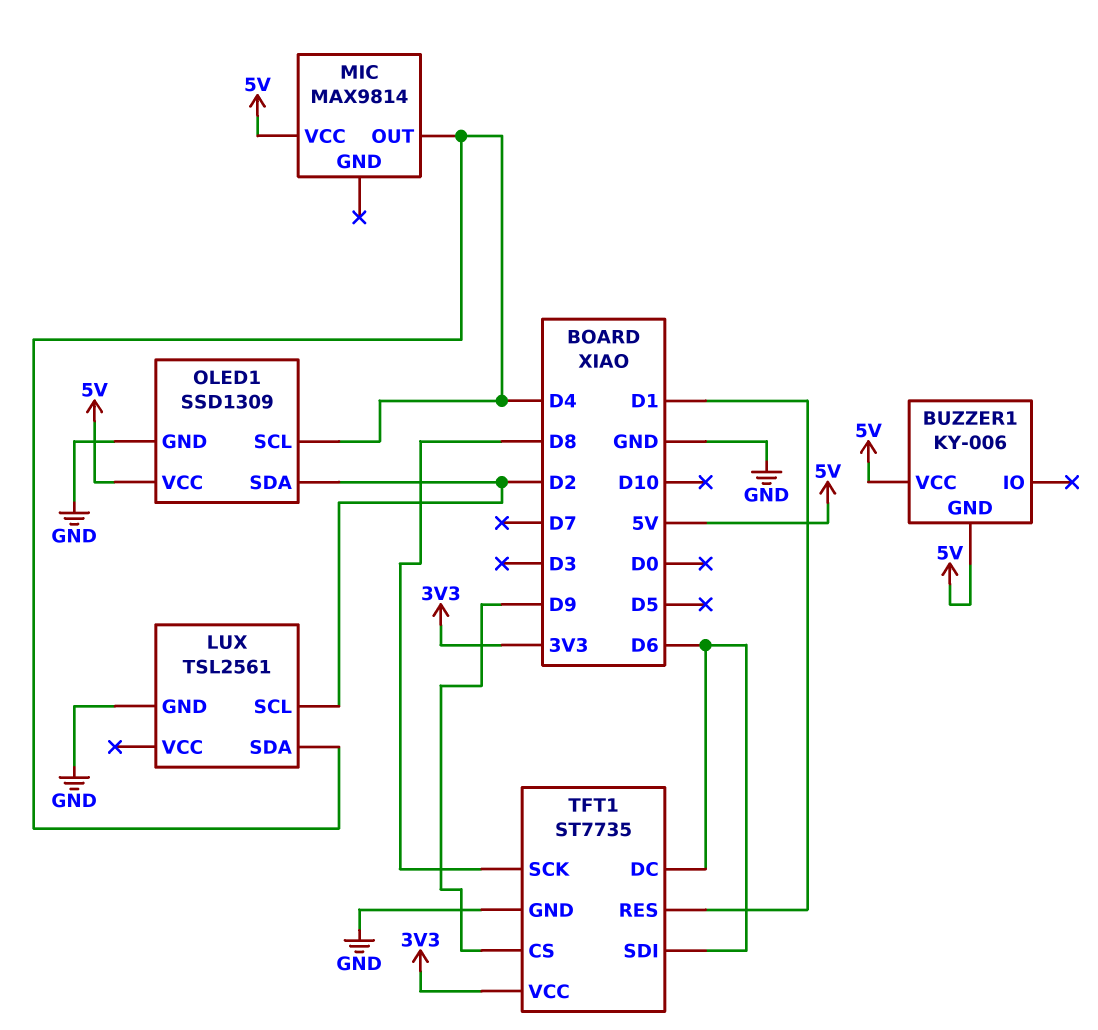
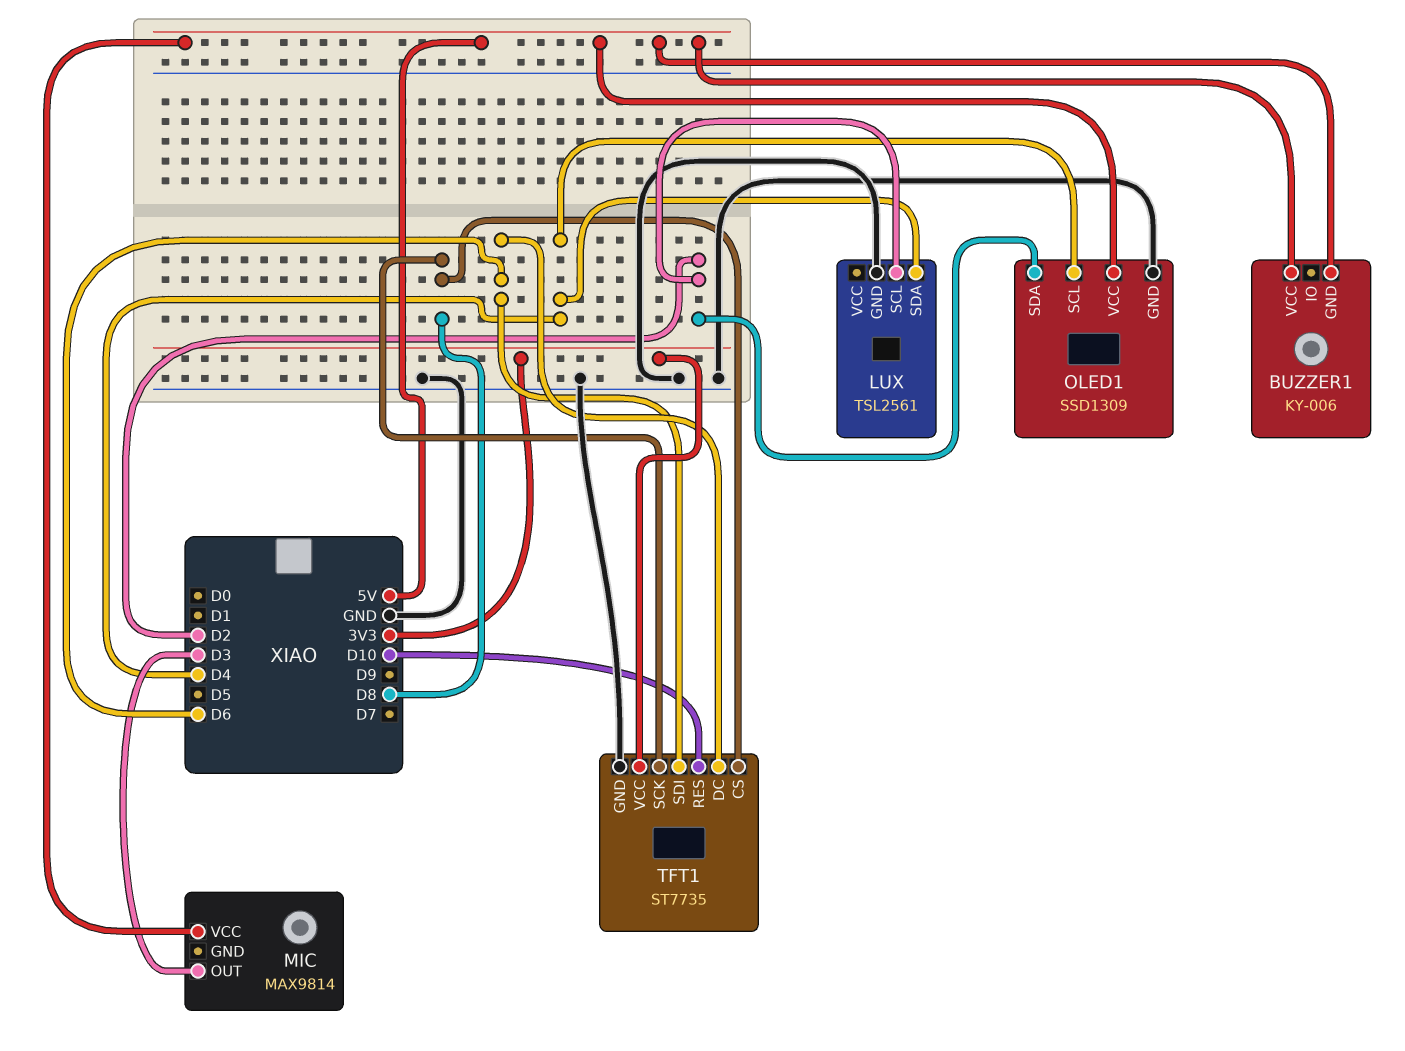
MIC pin OUT: D4 -> D3
TFT1 pin CS: D9 -> D8
TFT1 pin RES: D1 -> D10

